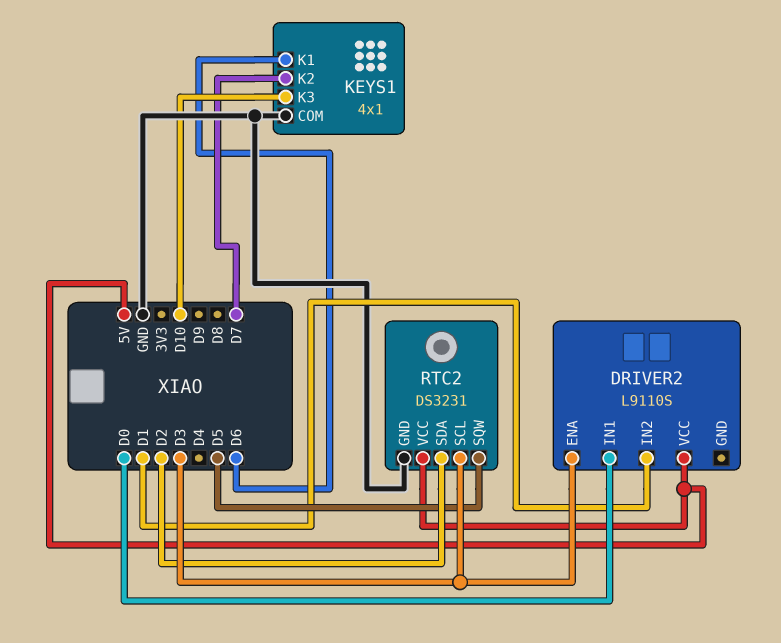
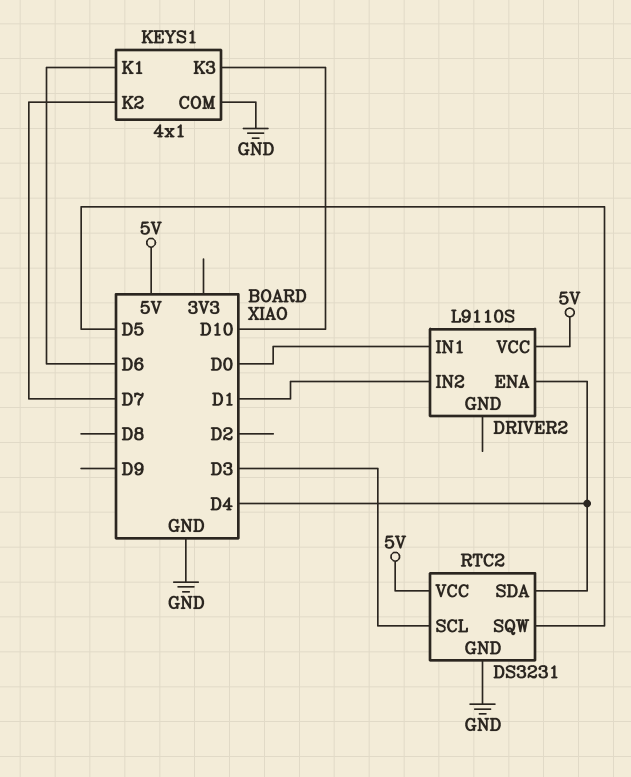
DRIVER2 pin ENA: D3 -> D4
RTC2 pin SDA: D2 -> D4

